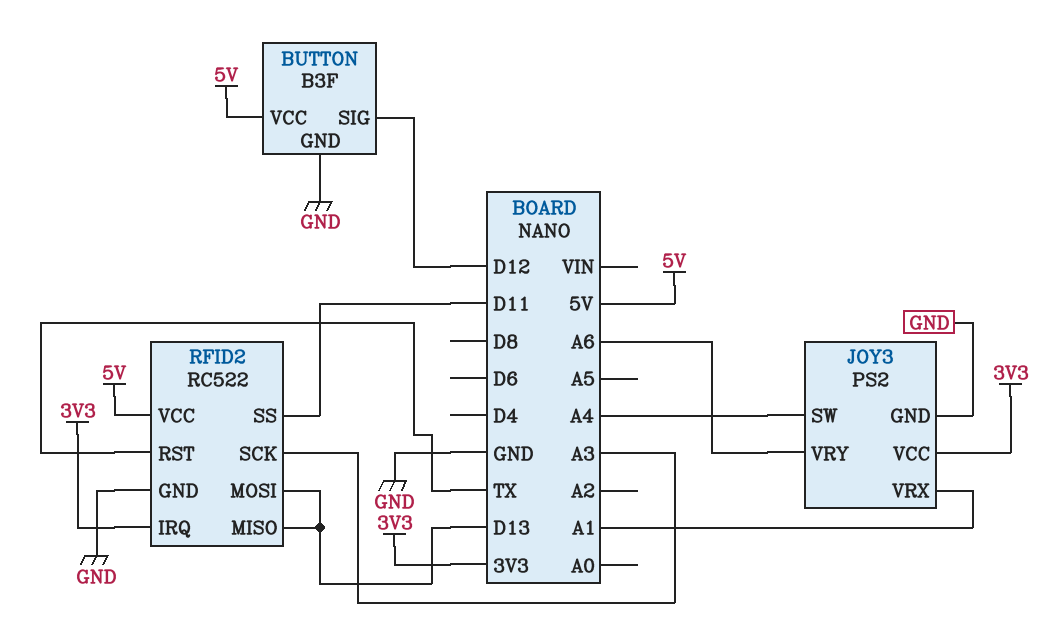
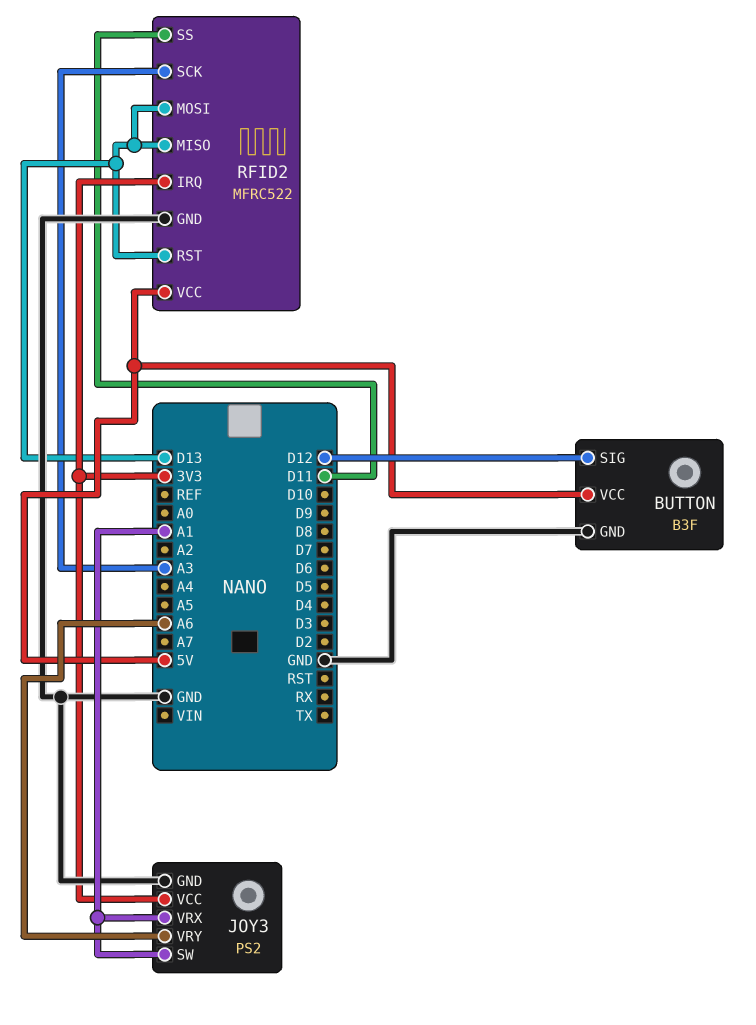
JOY3 pin SW: A4 -> A1
RFID2: RC522 -> MFRC522
RFID2 pin RST: TX -> D13

